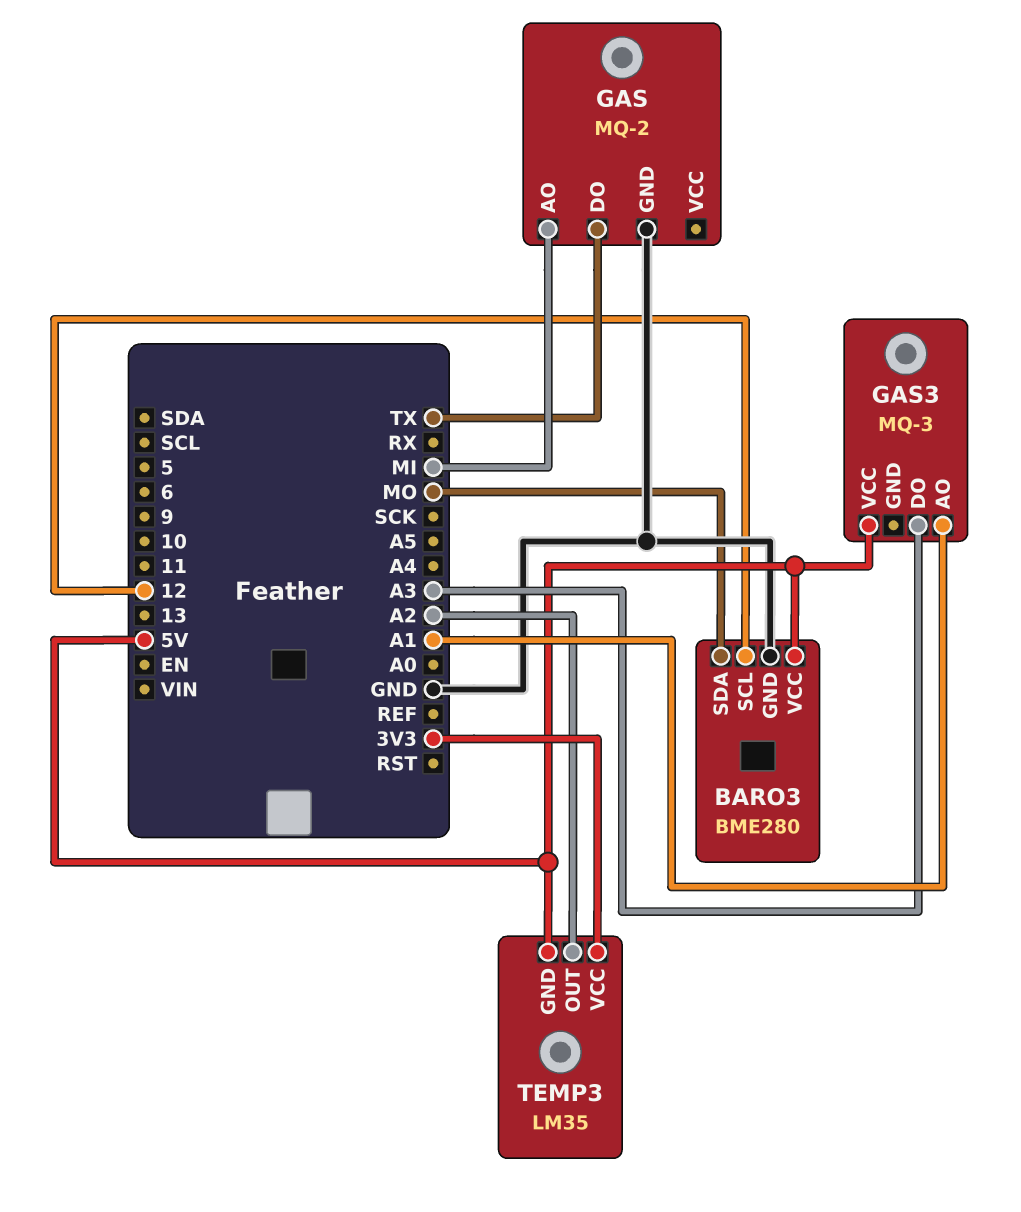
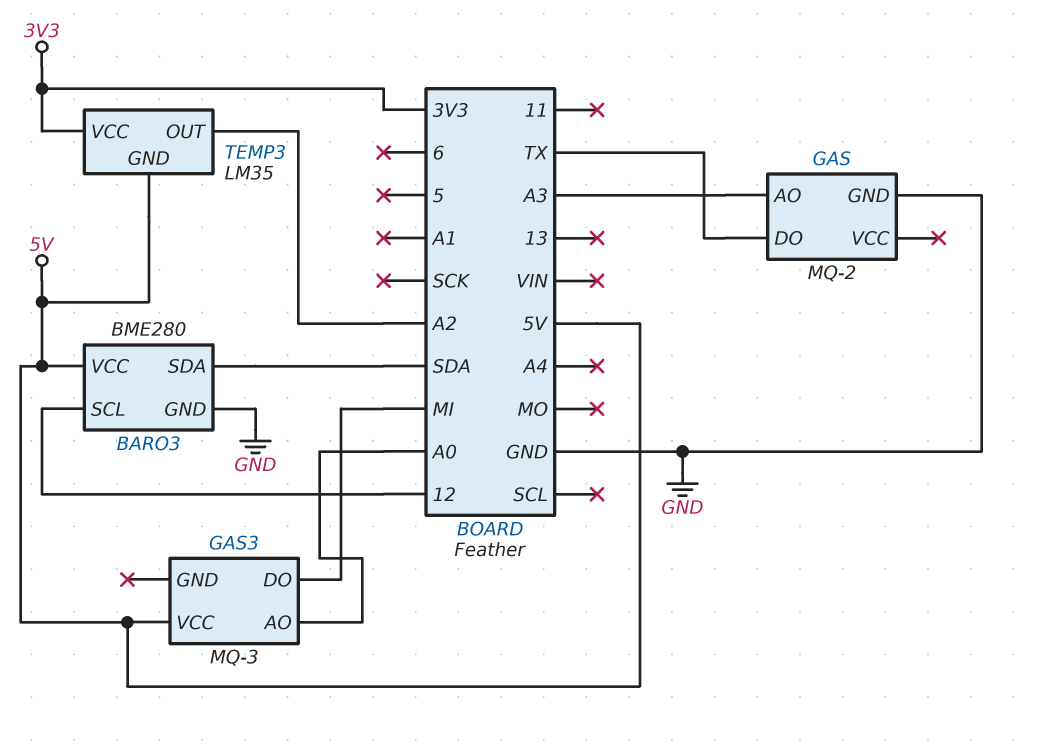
BARO3 pin SDA: MO -> SDA
GAS pin AO: MI -> A3
GAS3 pin AO: A1 -> A0
GAS3 pin DO: A3 -> MI

